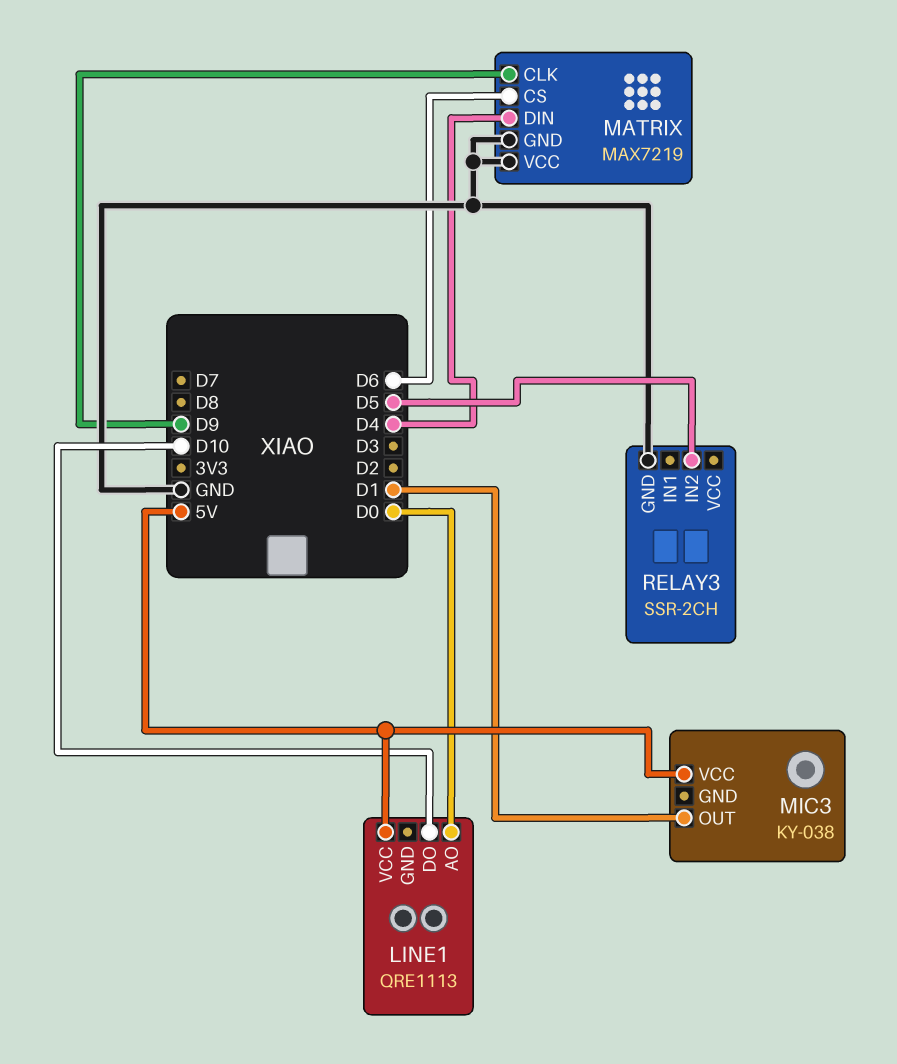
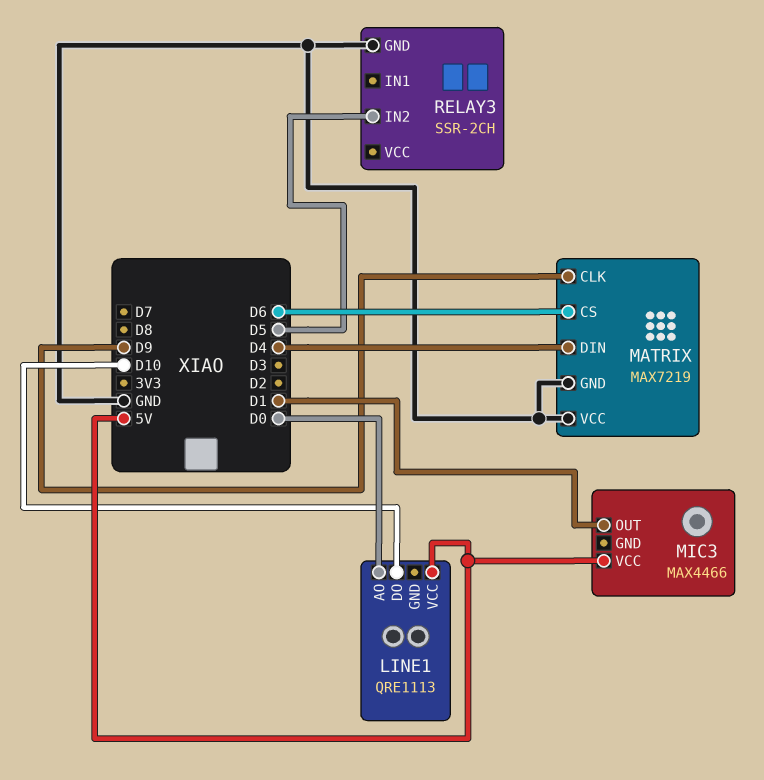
MIC3: KY-038 -> MAX4466

